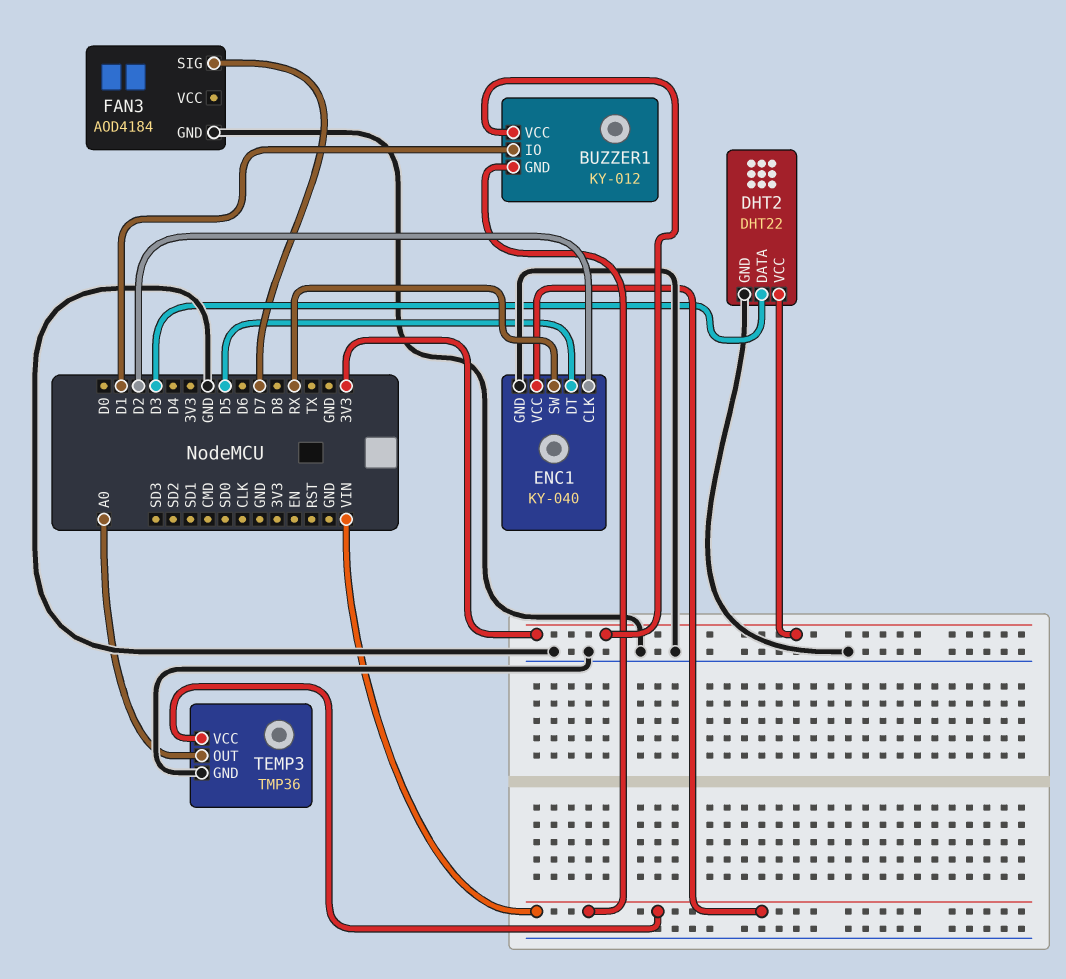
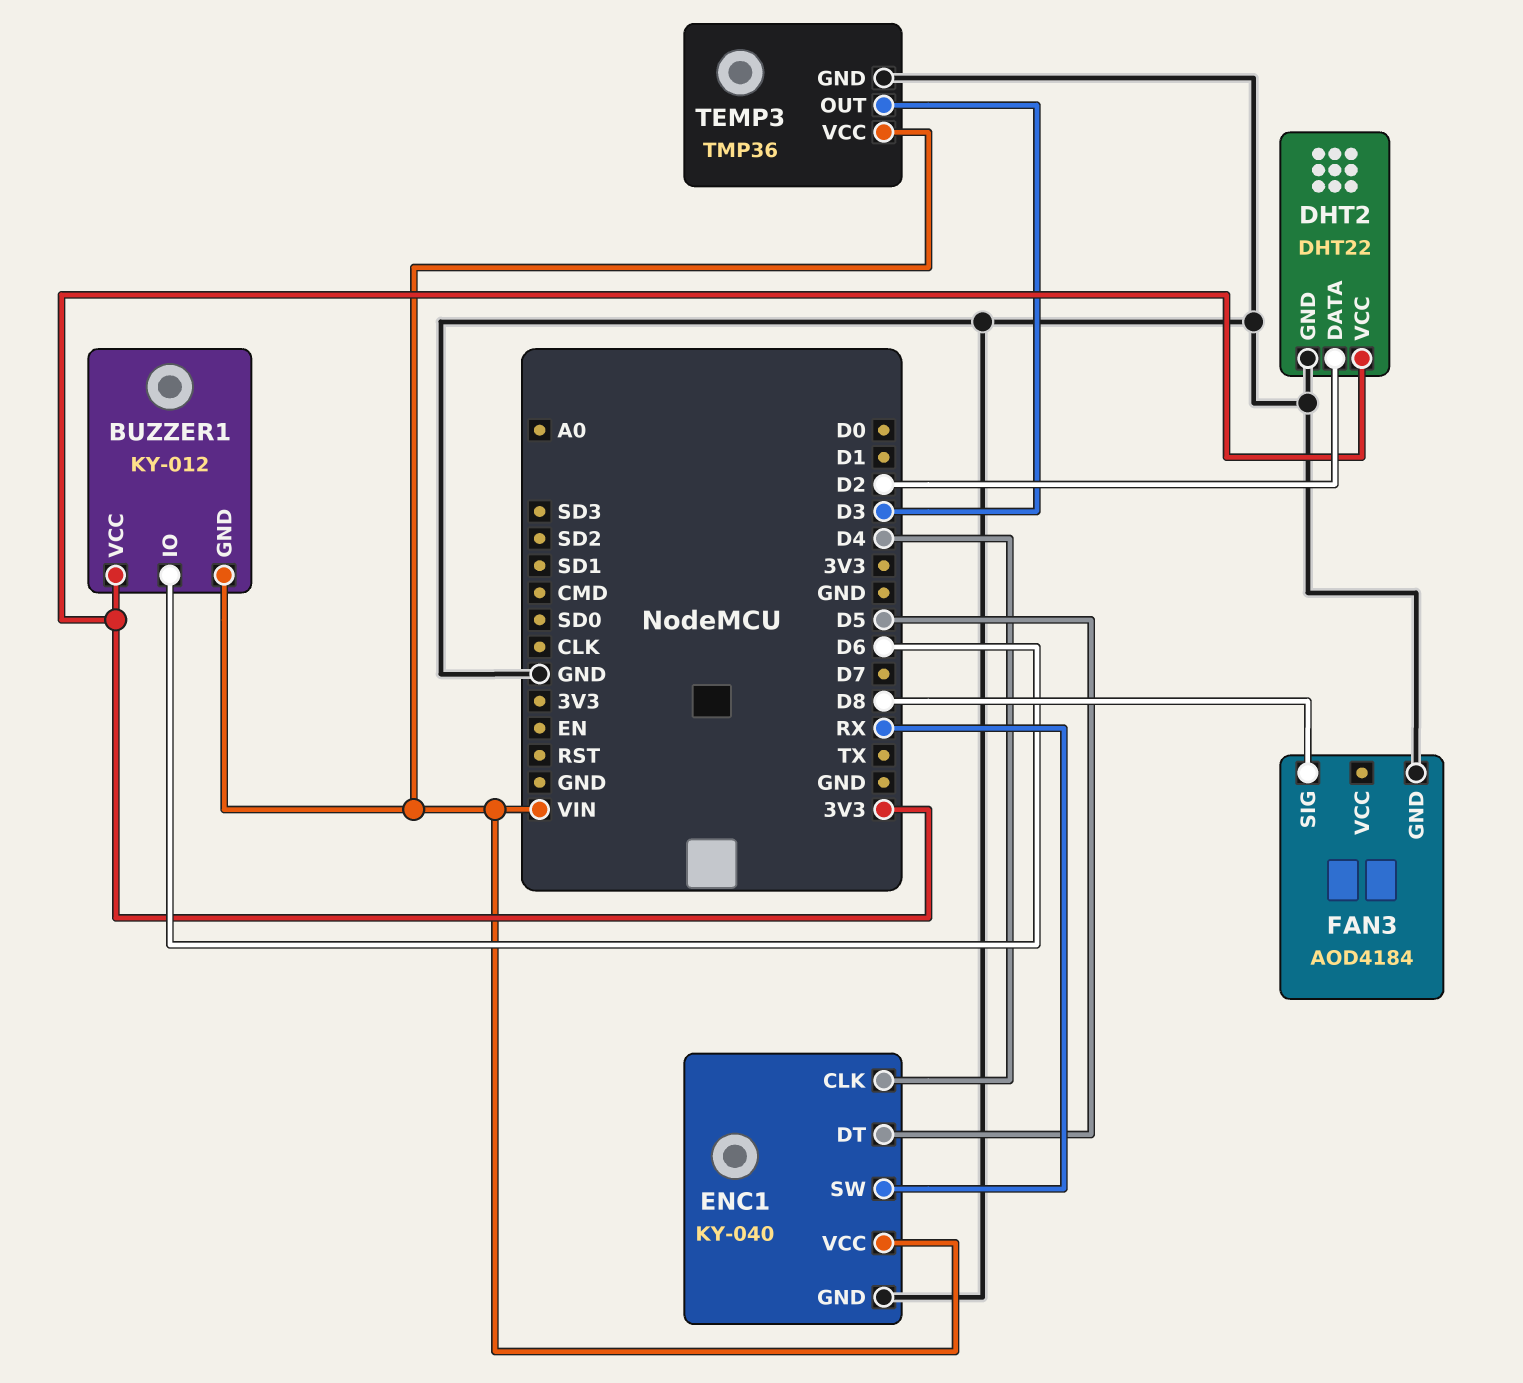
BUZZER1 pin IO: D1 -> D6
DHT2 pin DATA: D3 -> D2
ENC1 pin CLK: D2 -> D4
FAN3 pin SIG: D7 -> D8
TEMP3 pin OUT: A0 -> D3

